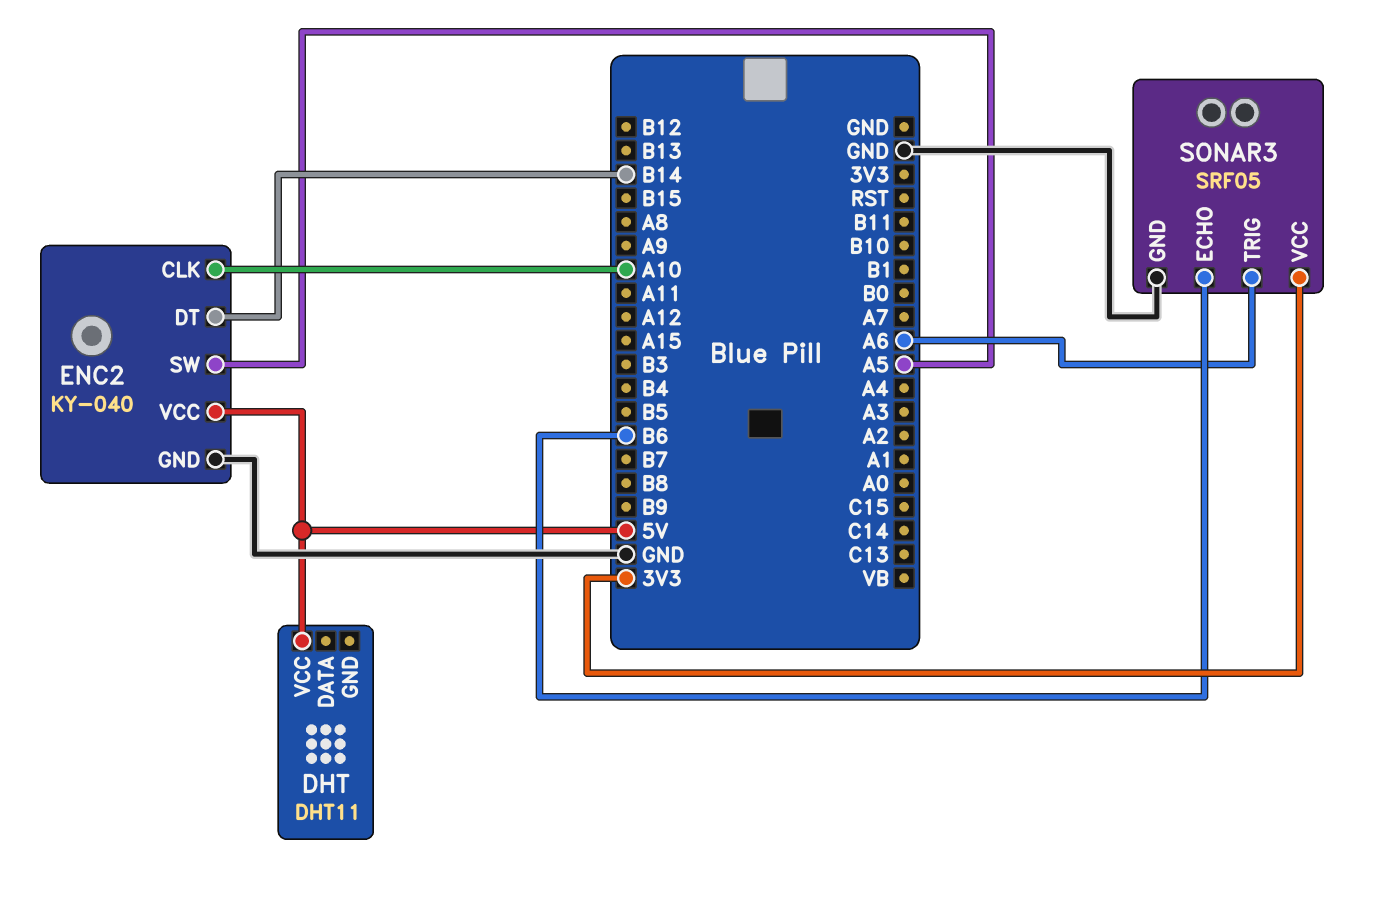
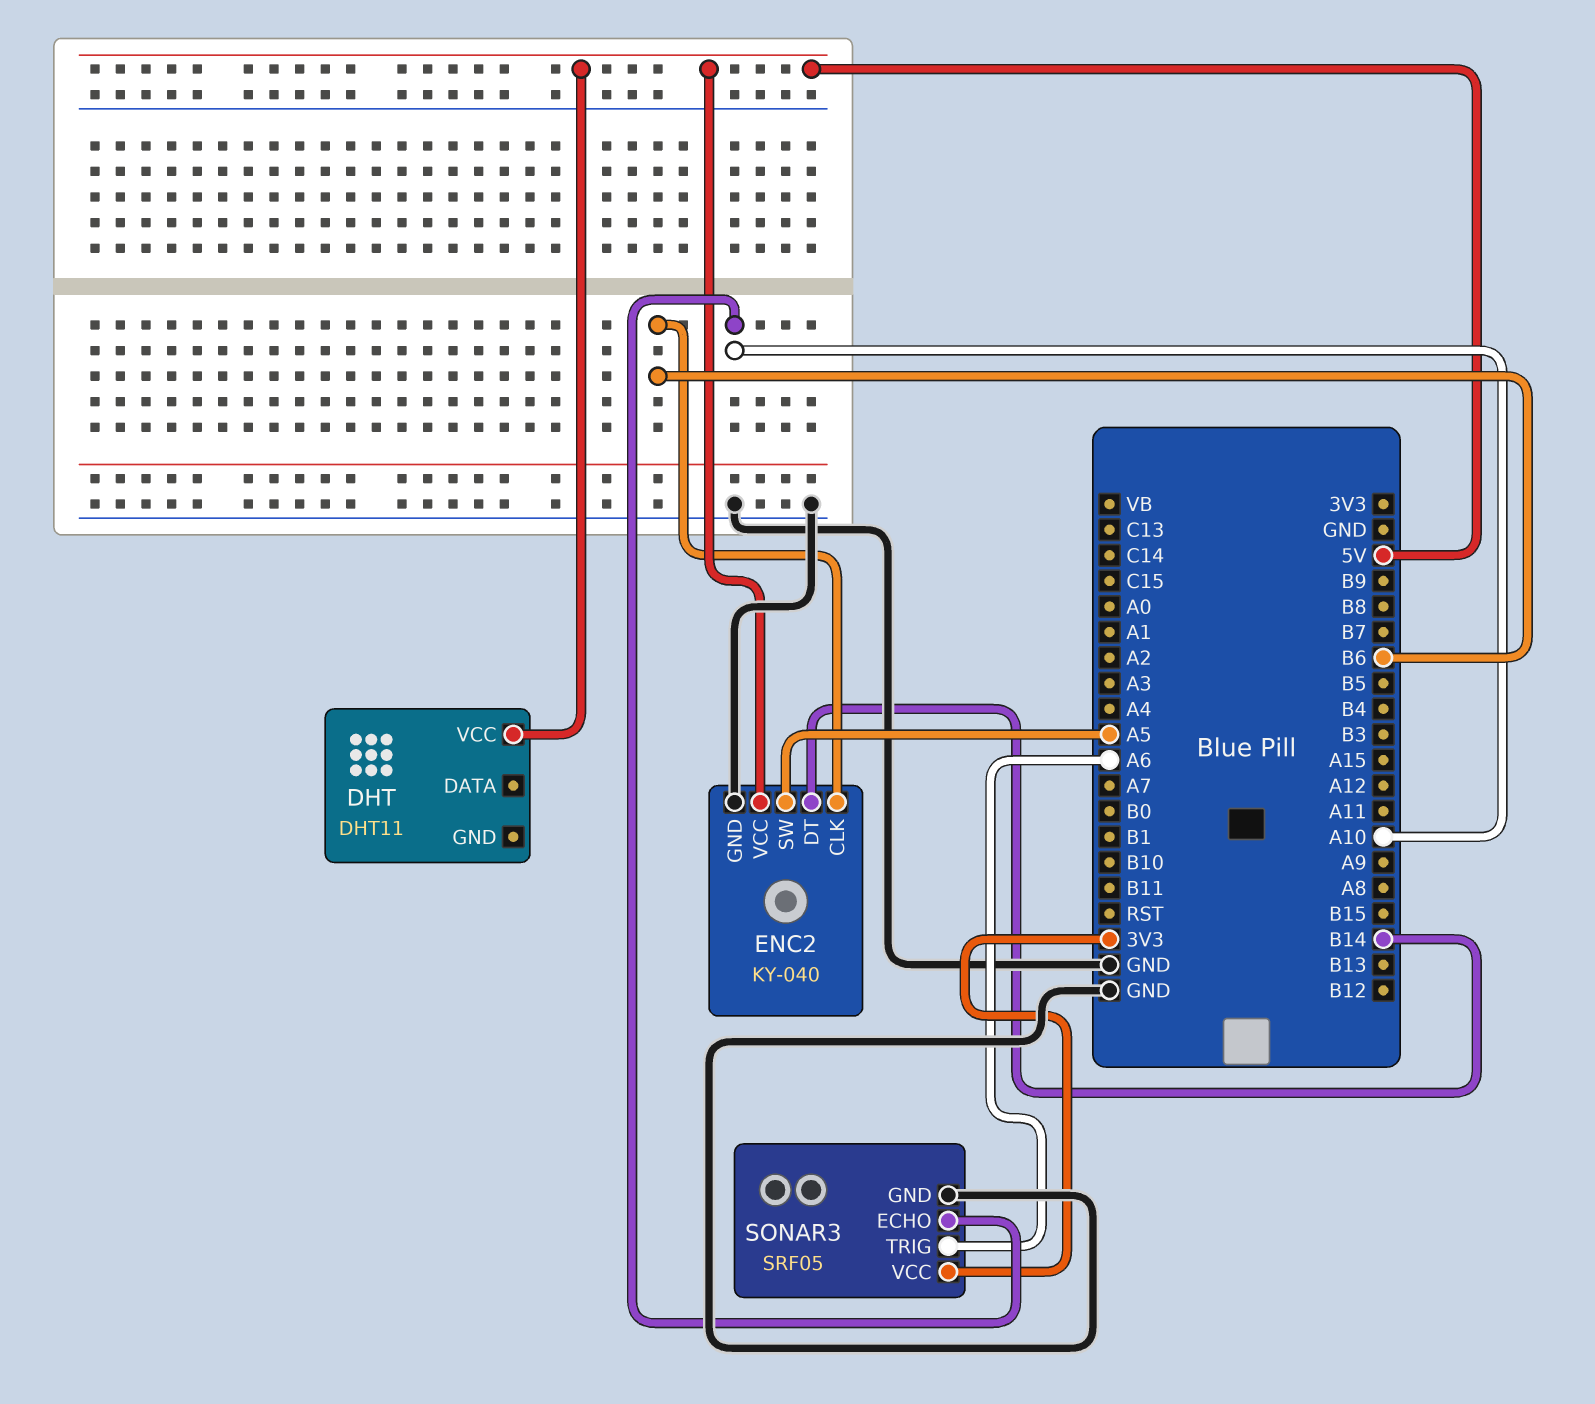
ENC2 pin CLK: A10 -> B6
SONAR3 pin ECHO: B6 -> A10

